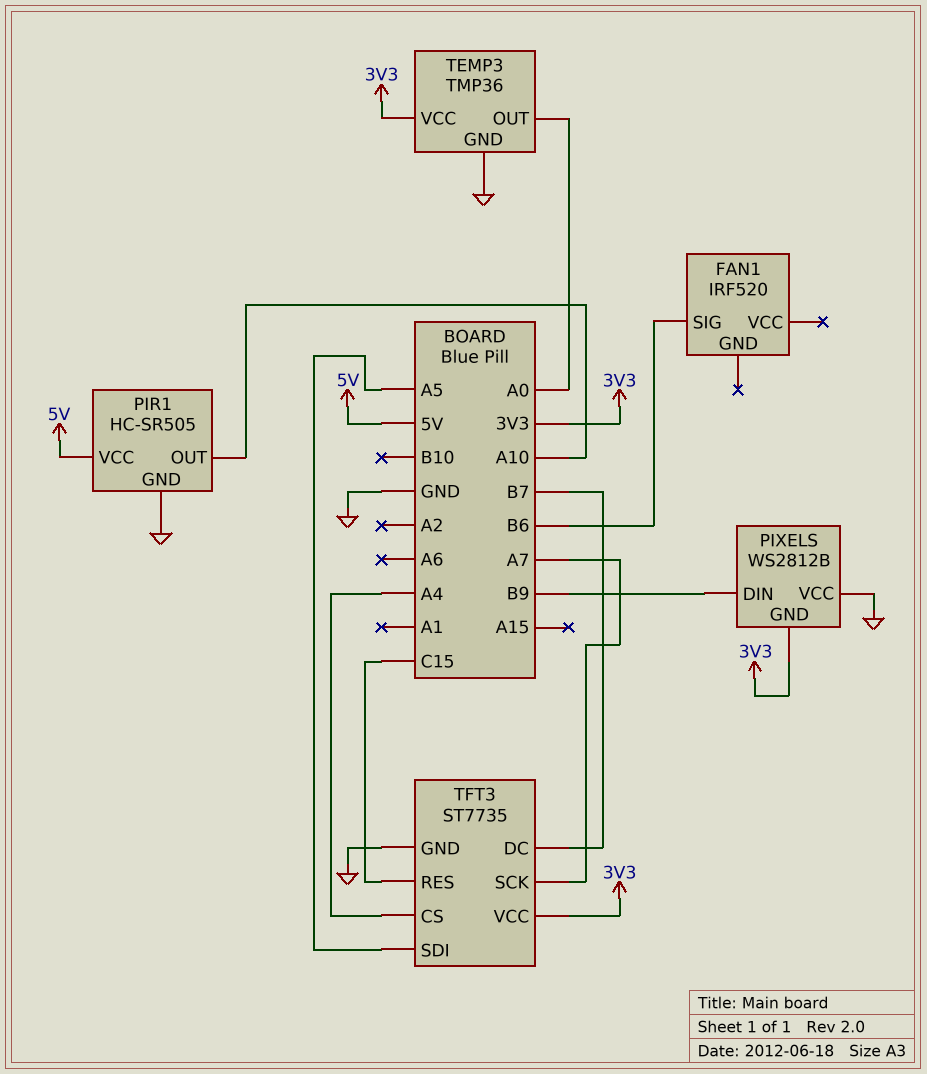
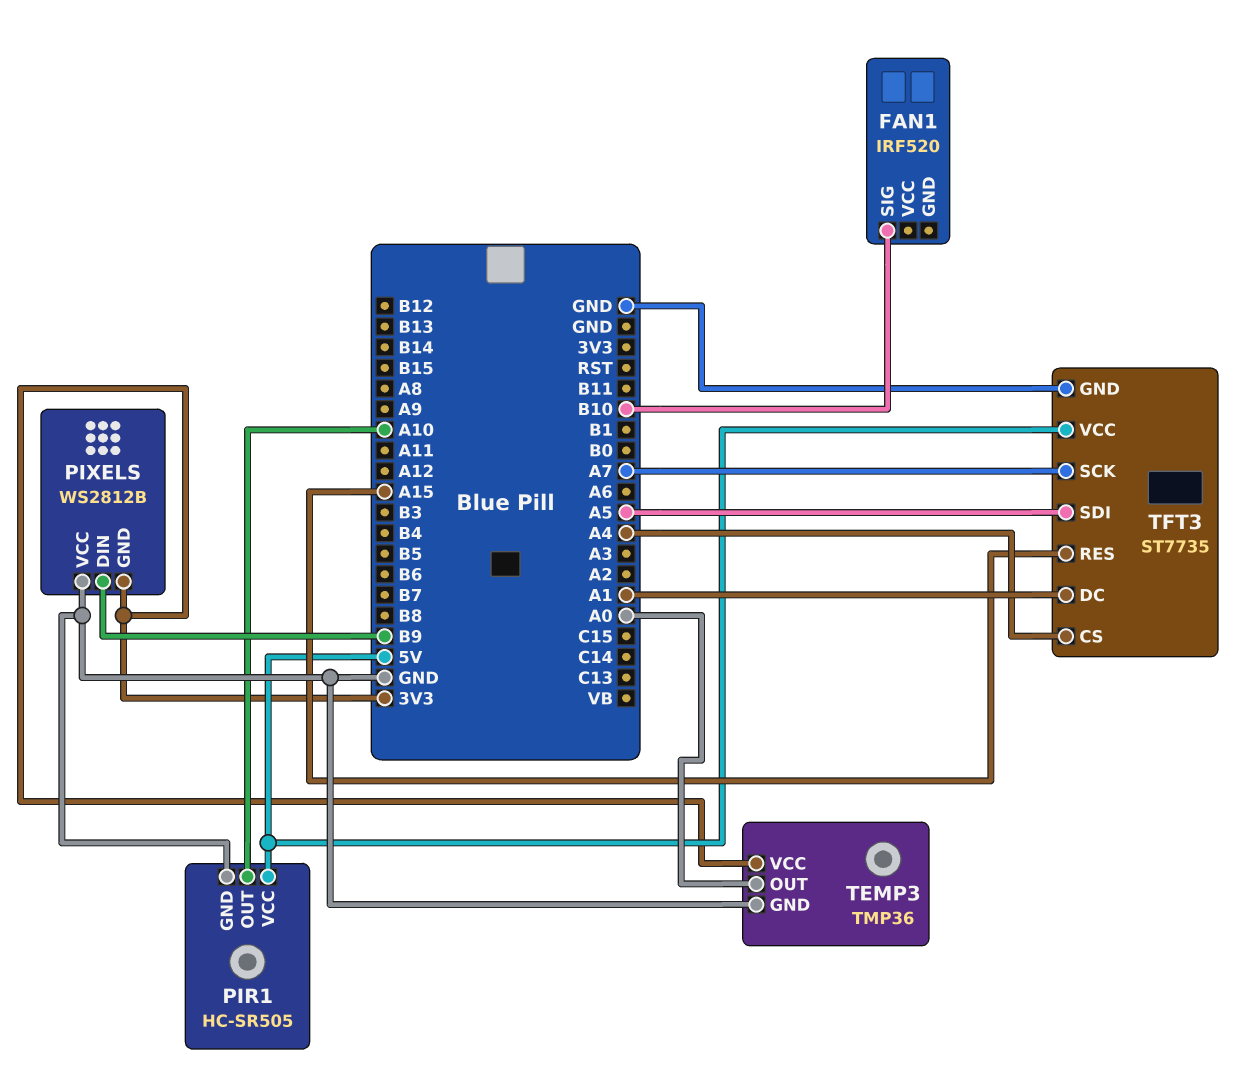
FAN1 pin SIG: B6 -> B10
TFT3 pin DC: B7 -> A1
TFT3 pin RES: C15 -> A15
TFT3 pin VCC: 3V3 -> 5V

